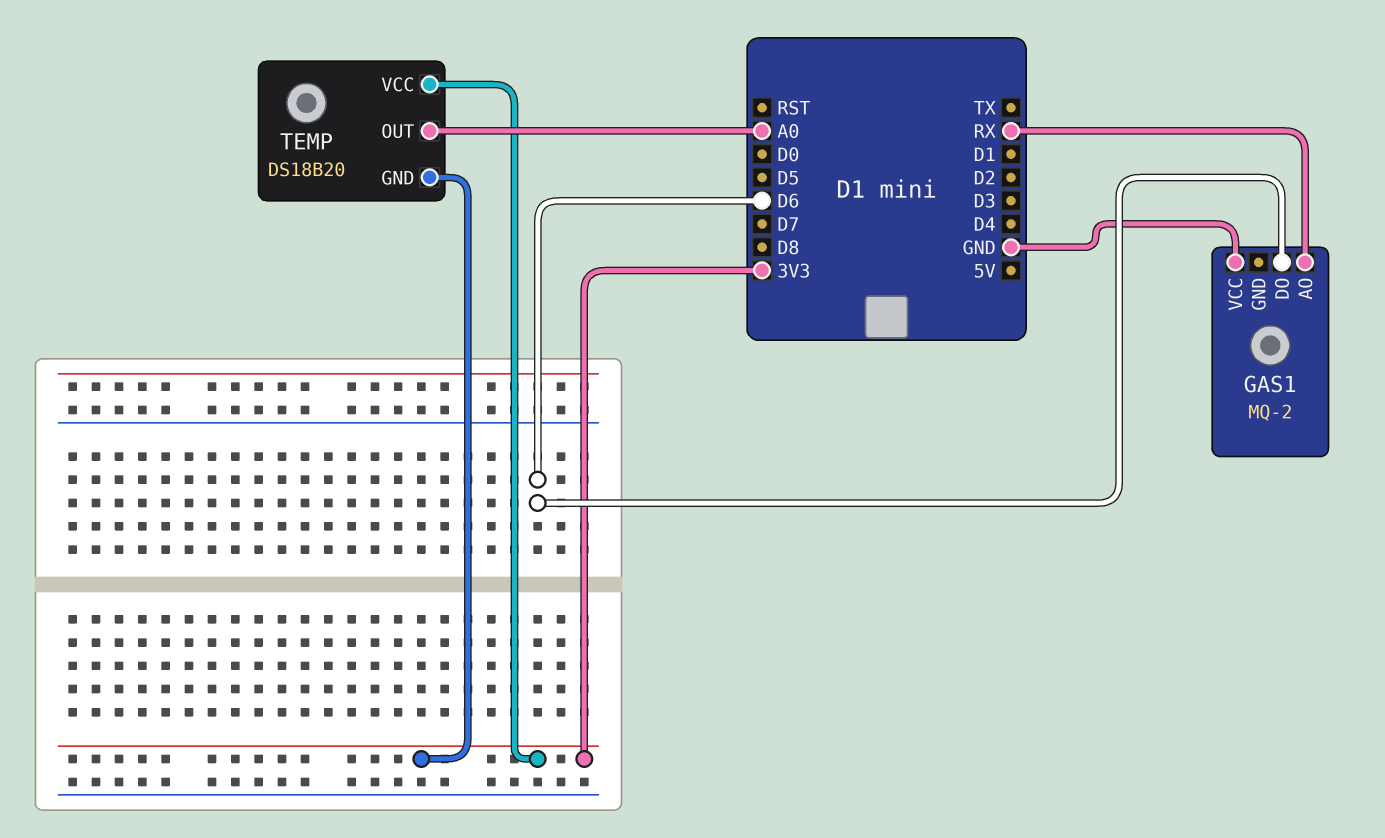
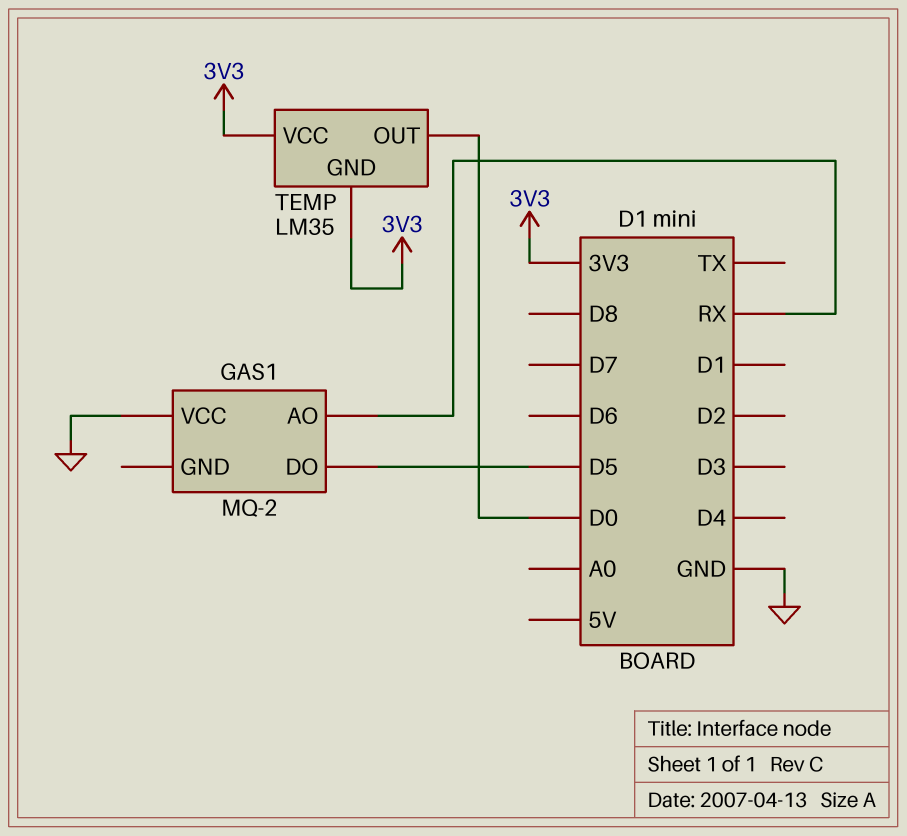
GAS1 pin DO: D6 -> D5
TEMP: DS18B20 -> LM35
TEMP pin OUT: A0 -> D0

